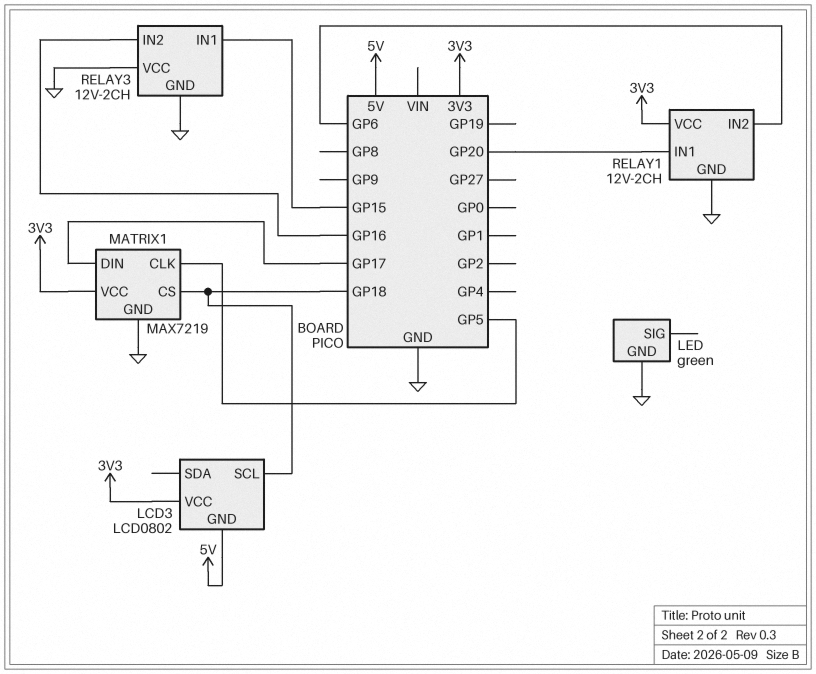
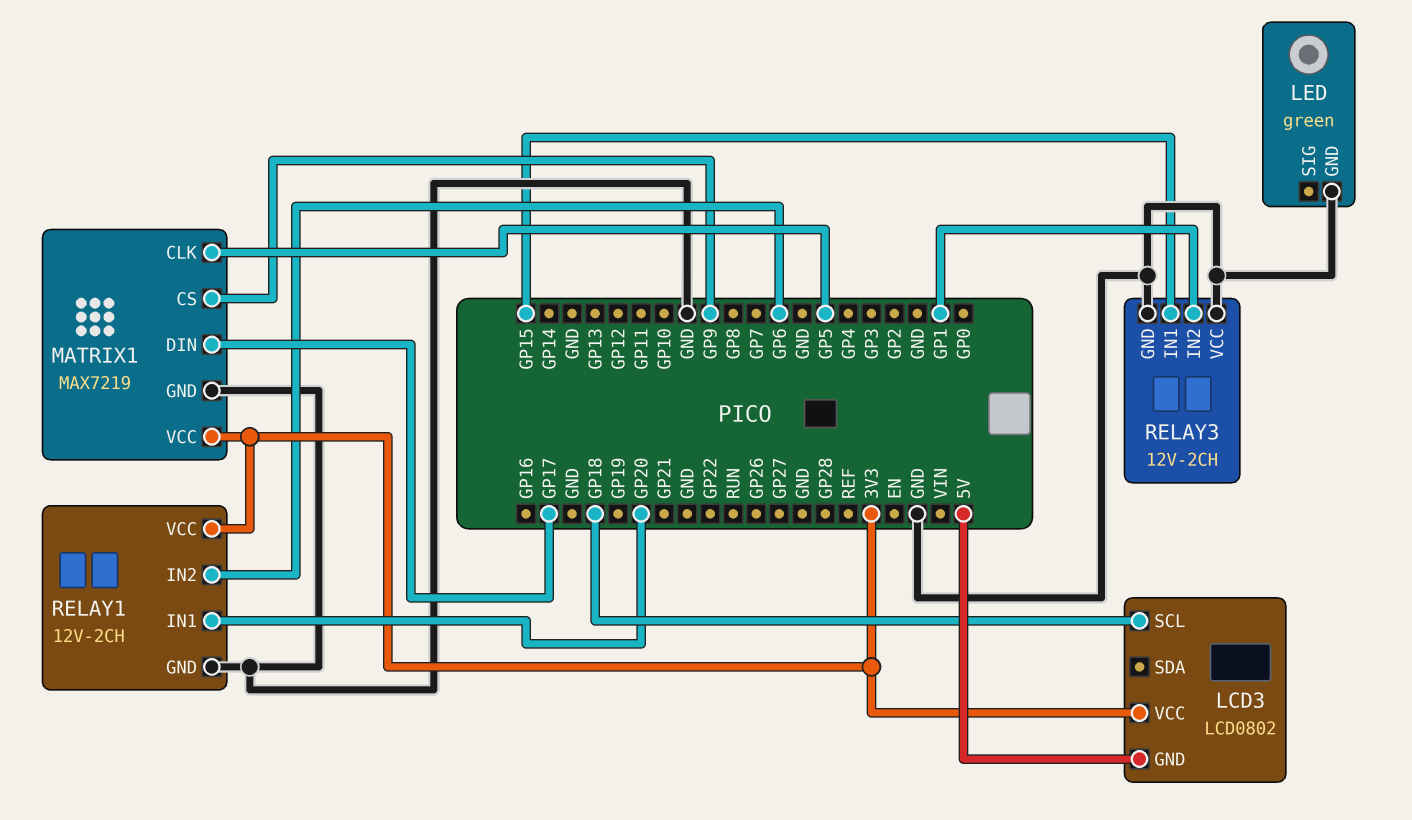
MATRIX1 pin CS: GP18 -> GP9
RELAY3 pin IN2: GP16 -> GP1

